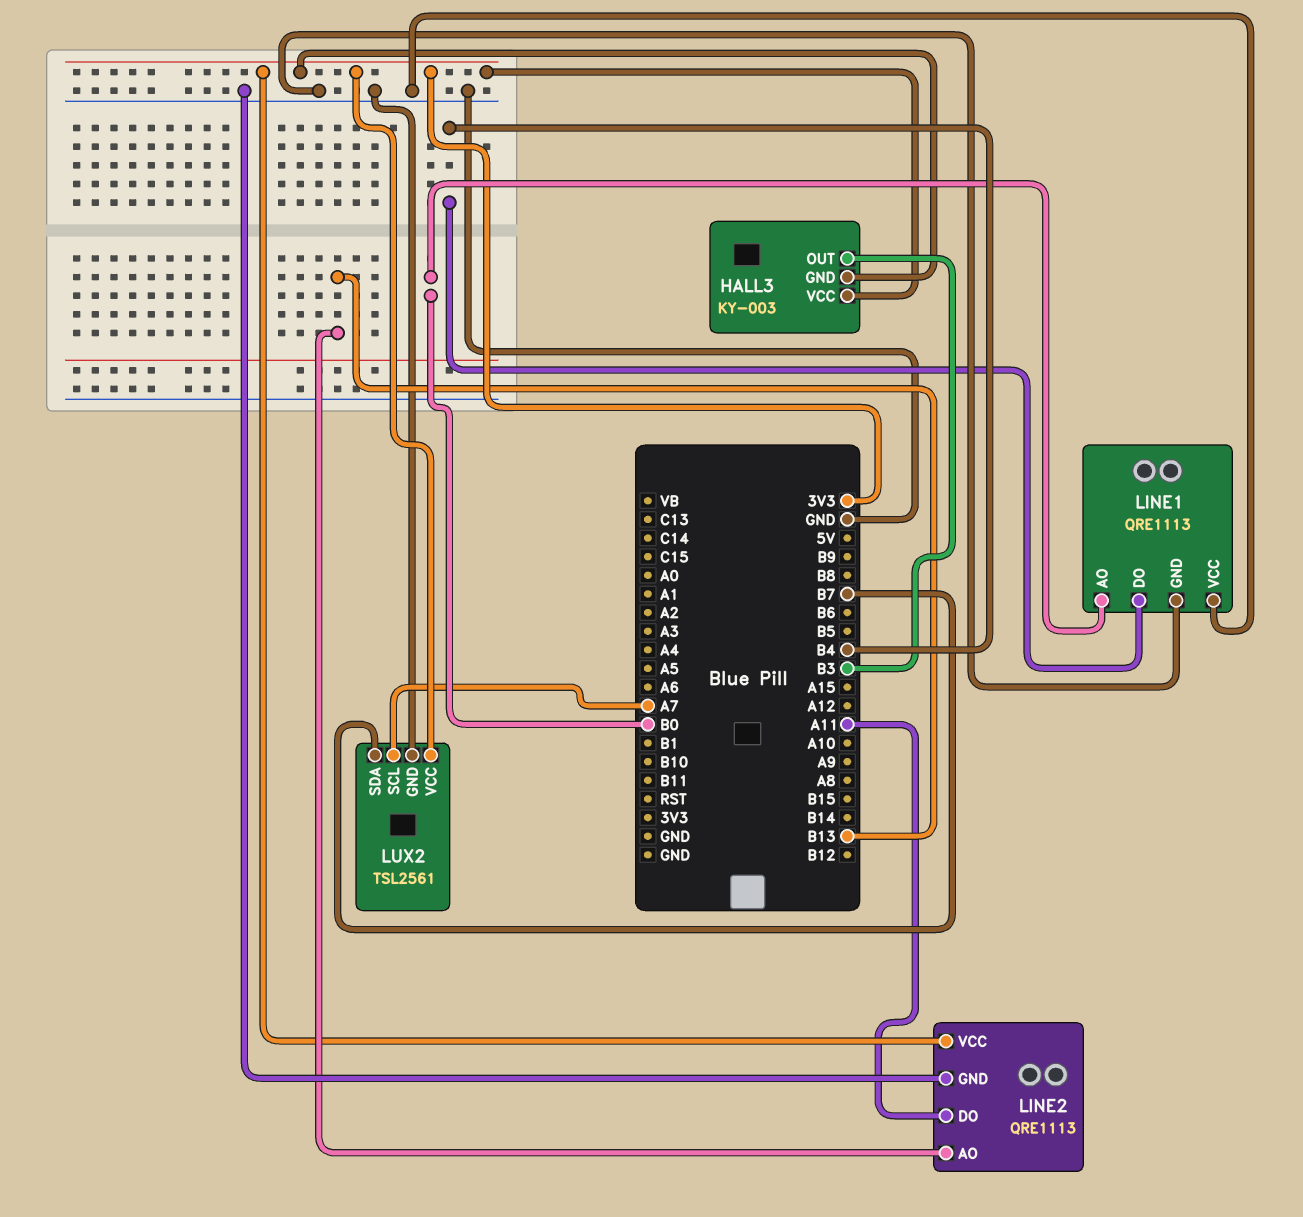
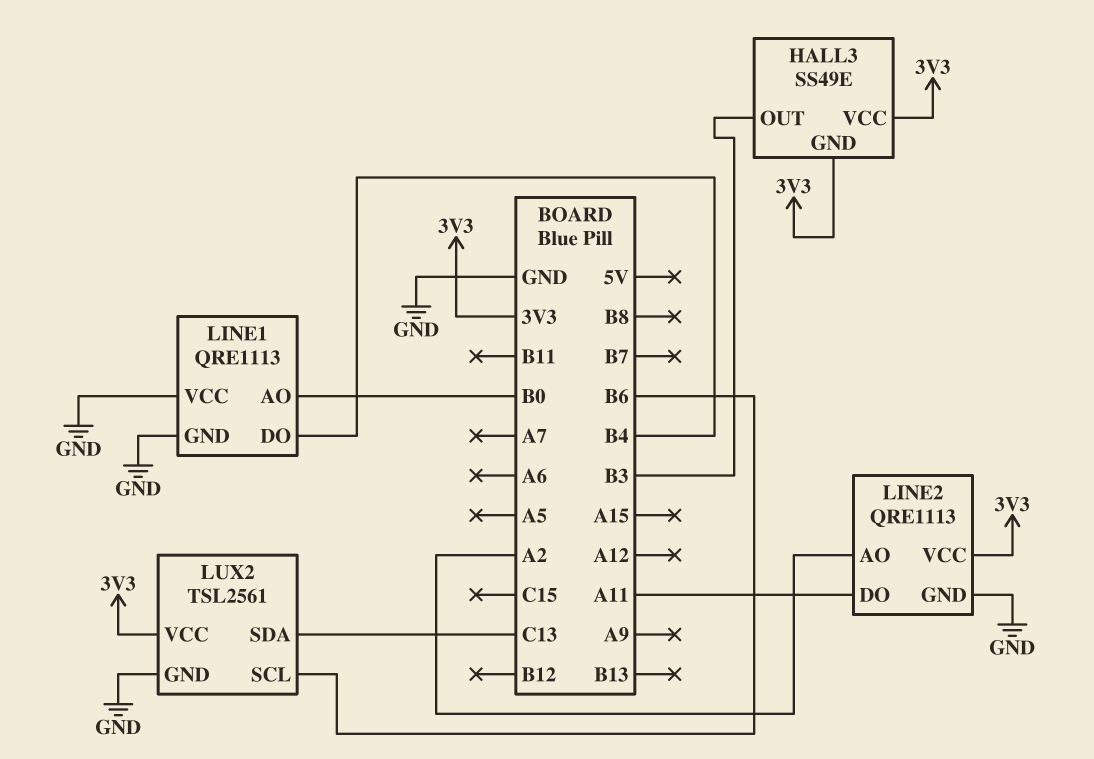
HALL3: KY-003 -> SS49E
LINE2 pin AO: B13 -> A2
LUX2 pin SCL: A7 -> B6
LUX2 pin SDA: B7 -> C13

